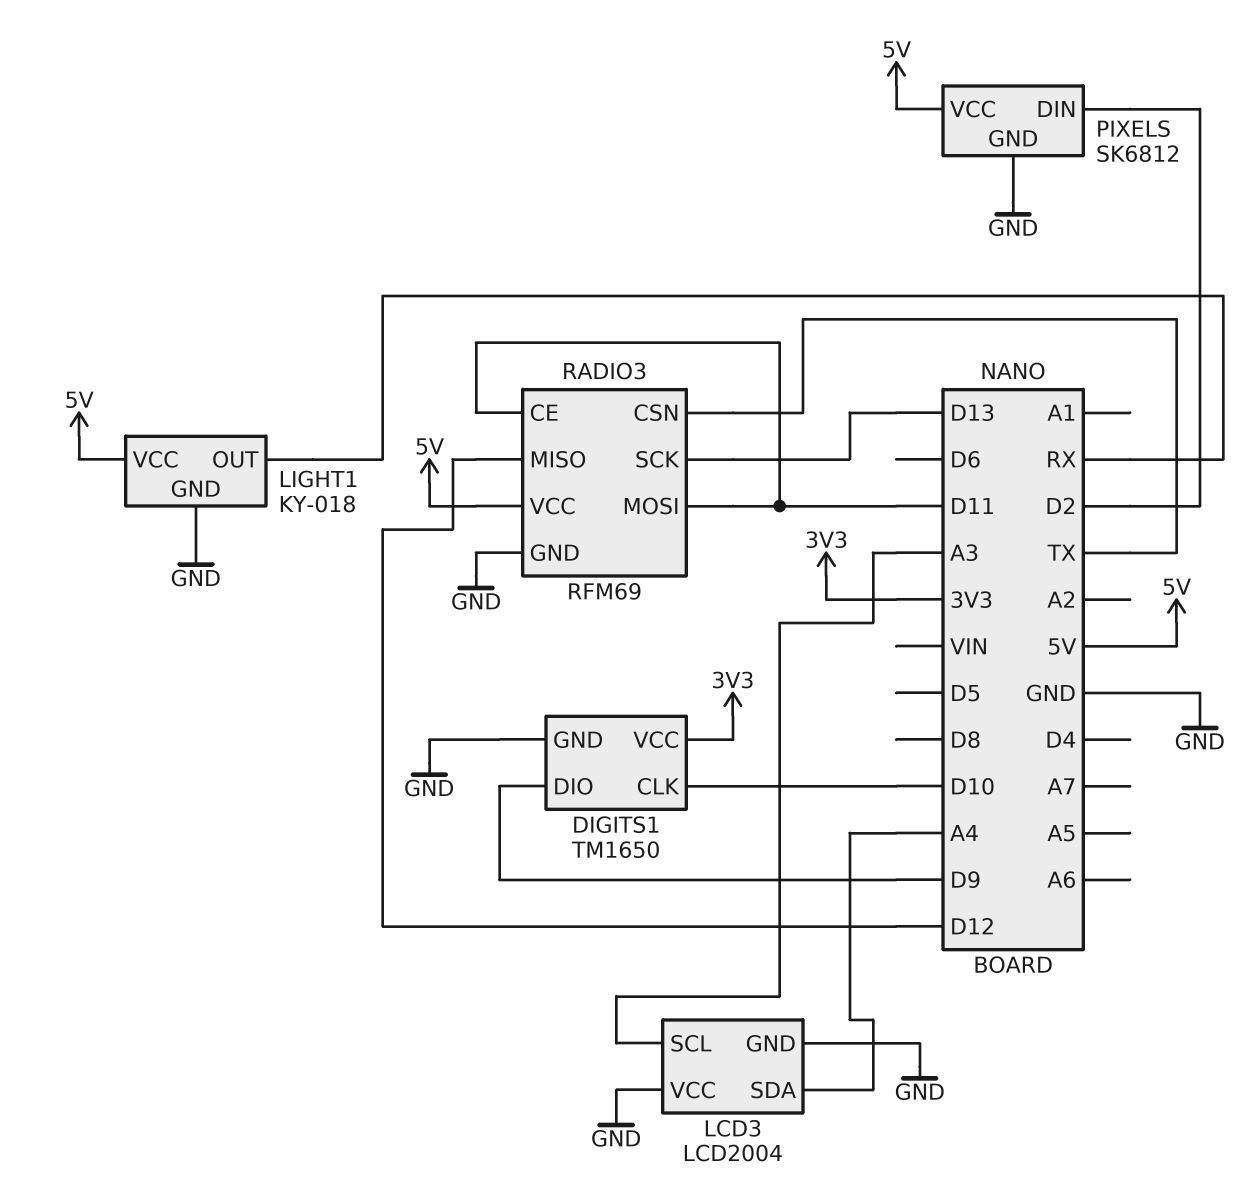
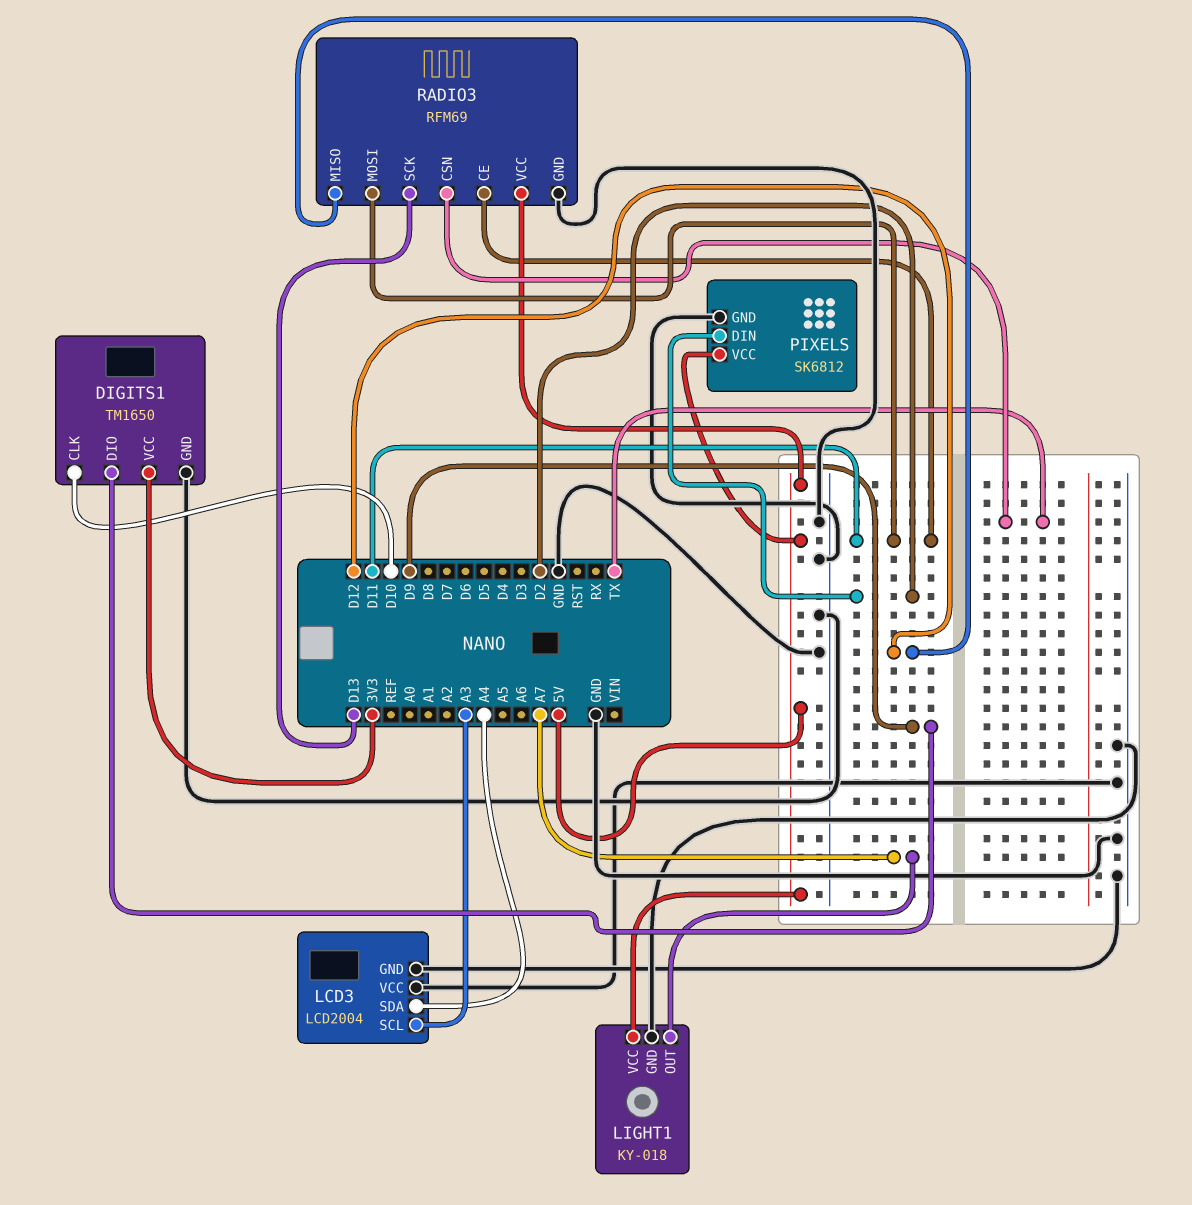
LIGHT1 pin OUT: RX -> A7

